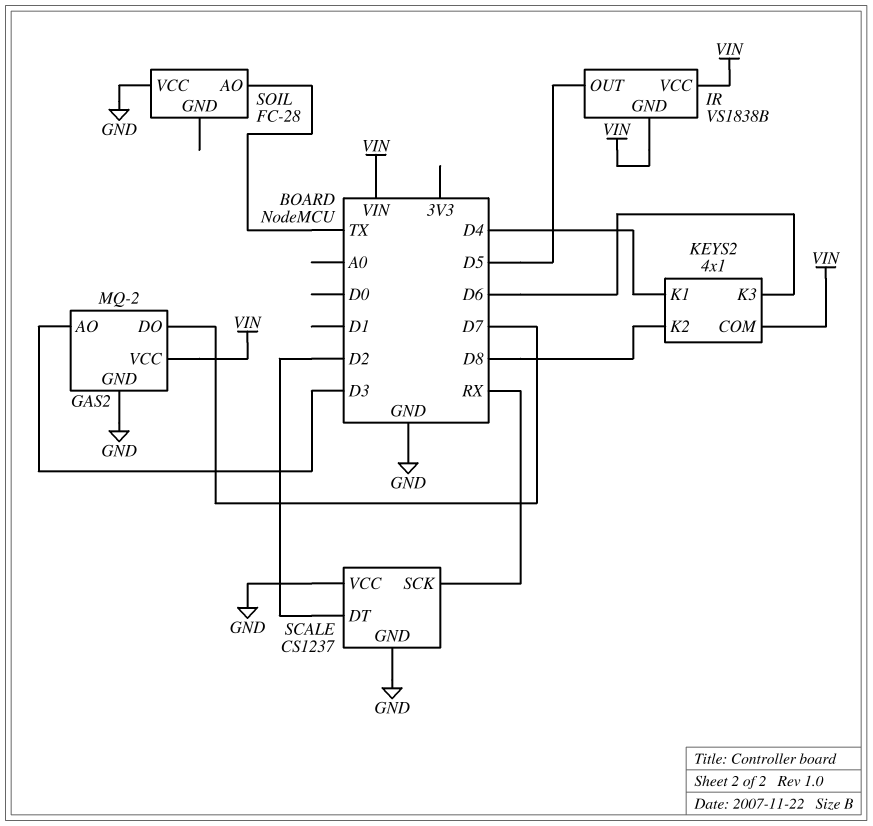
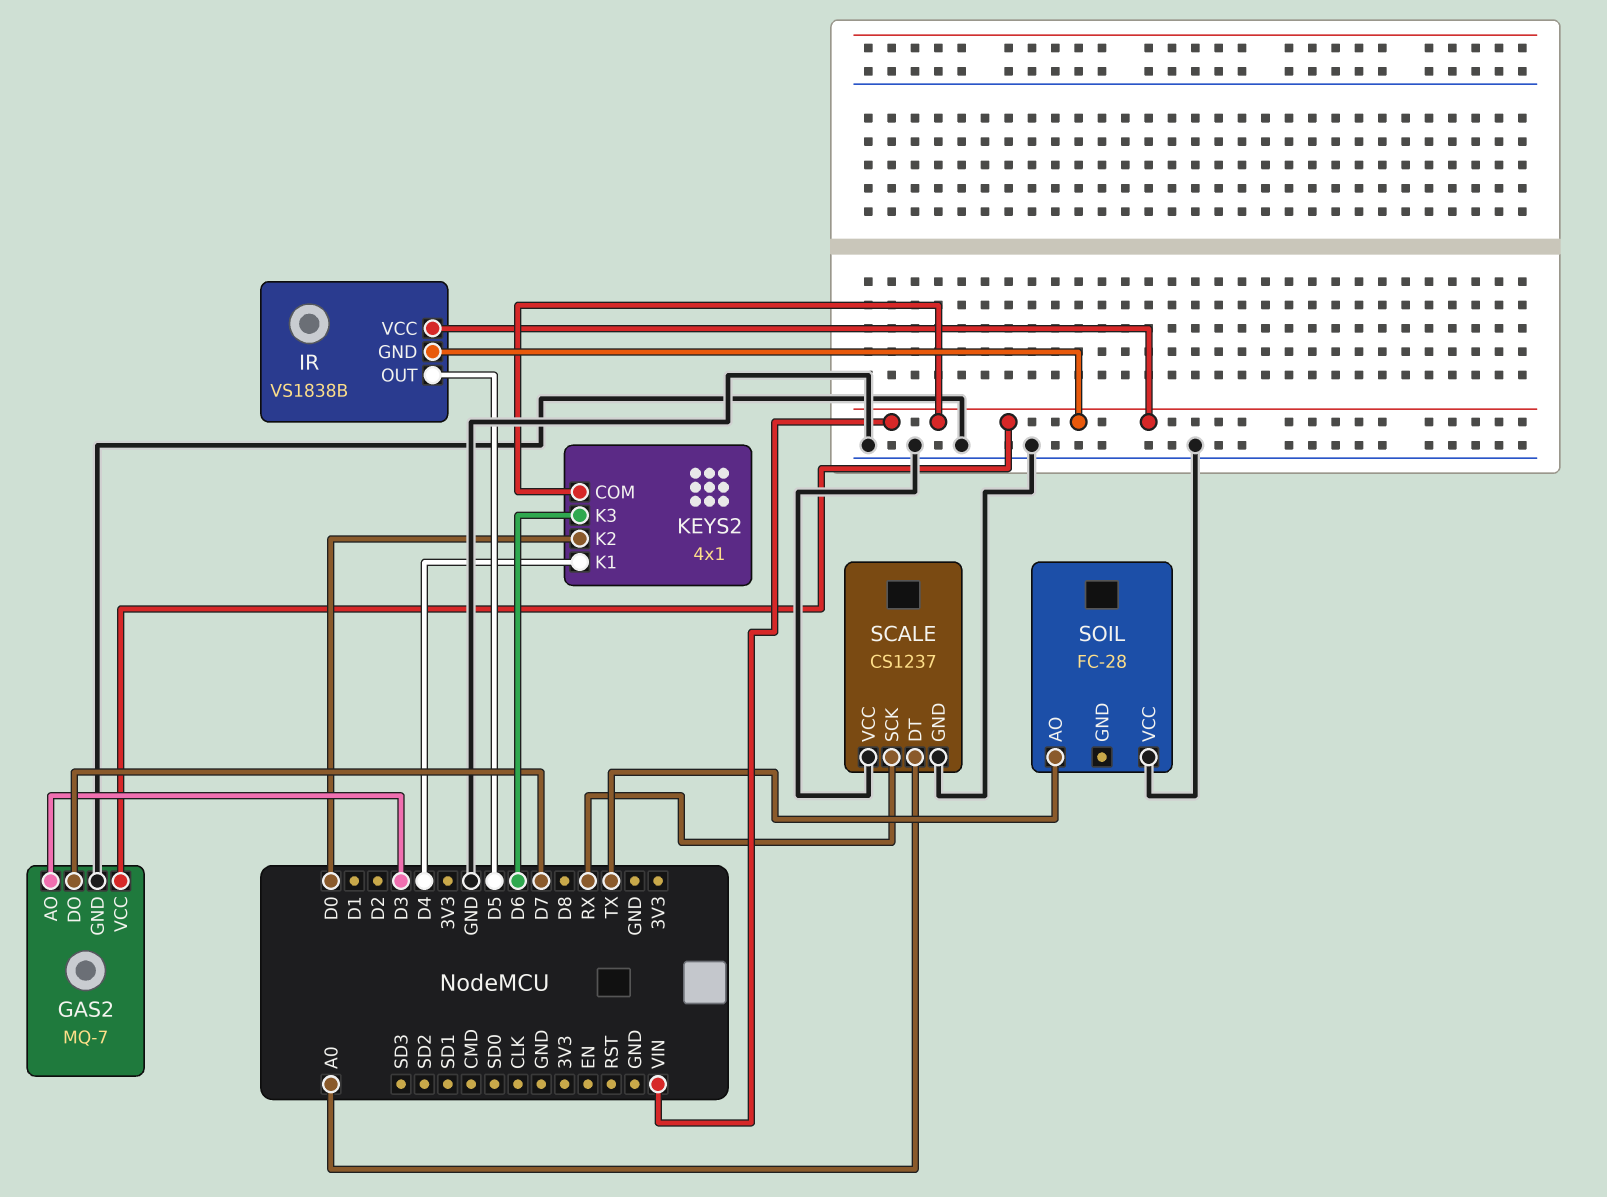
GAS2: MQ-2 -> MQ-7
KEYS2 pin K2: D8 -> D0
SCALE pin DT: D2 -> A0

